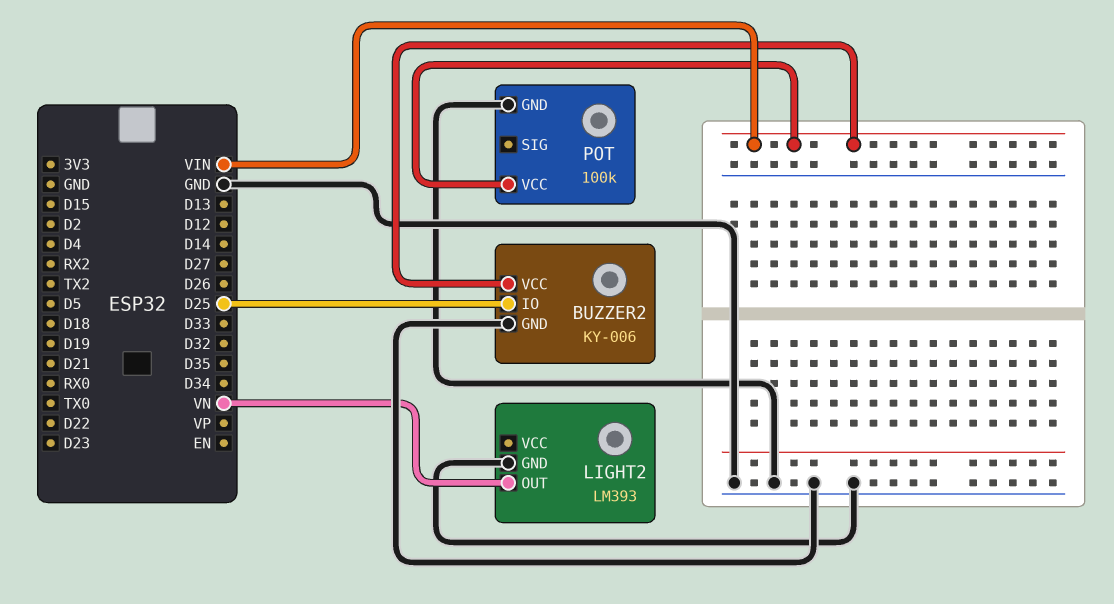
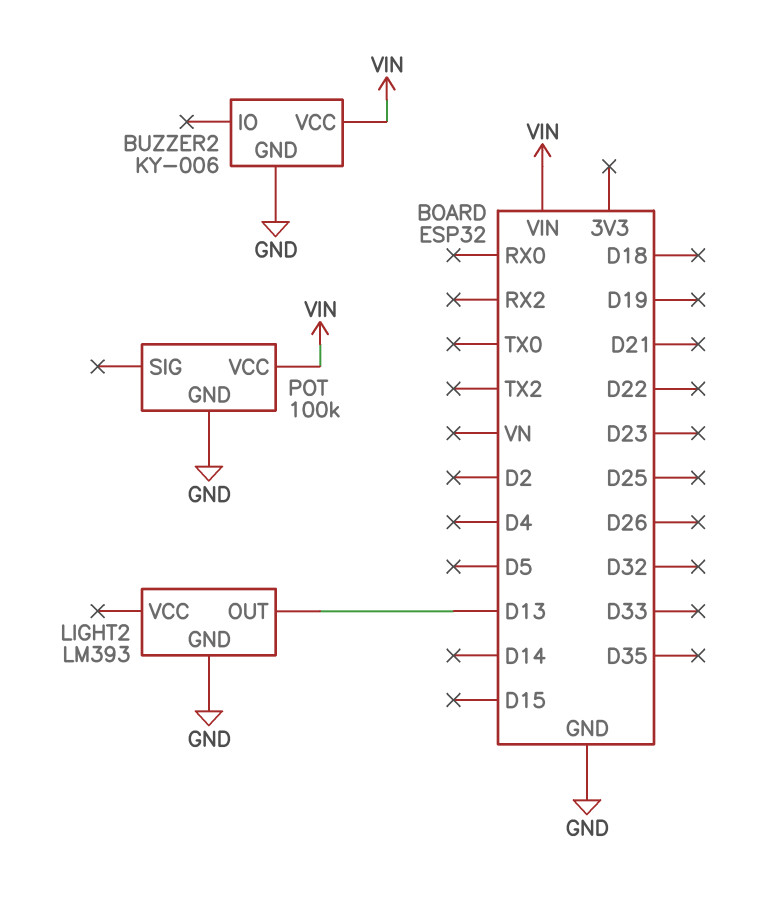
BUZZER2 pin IO: D25 -> none
LIGHT2 pin OUT: VN -> D13

